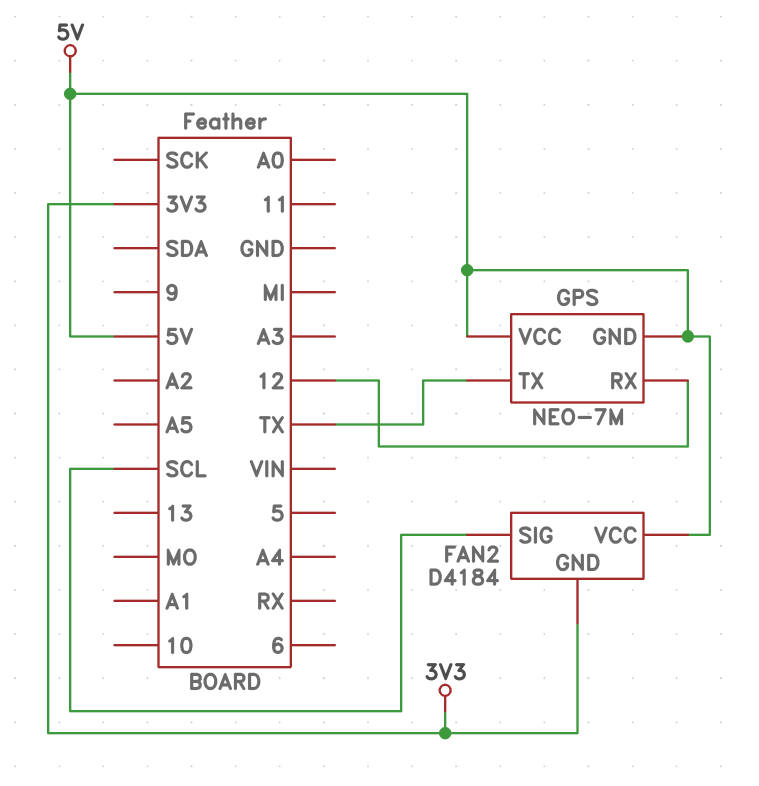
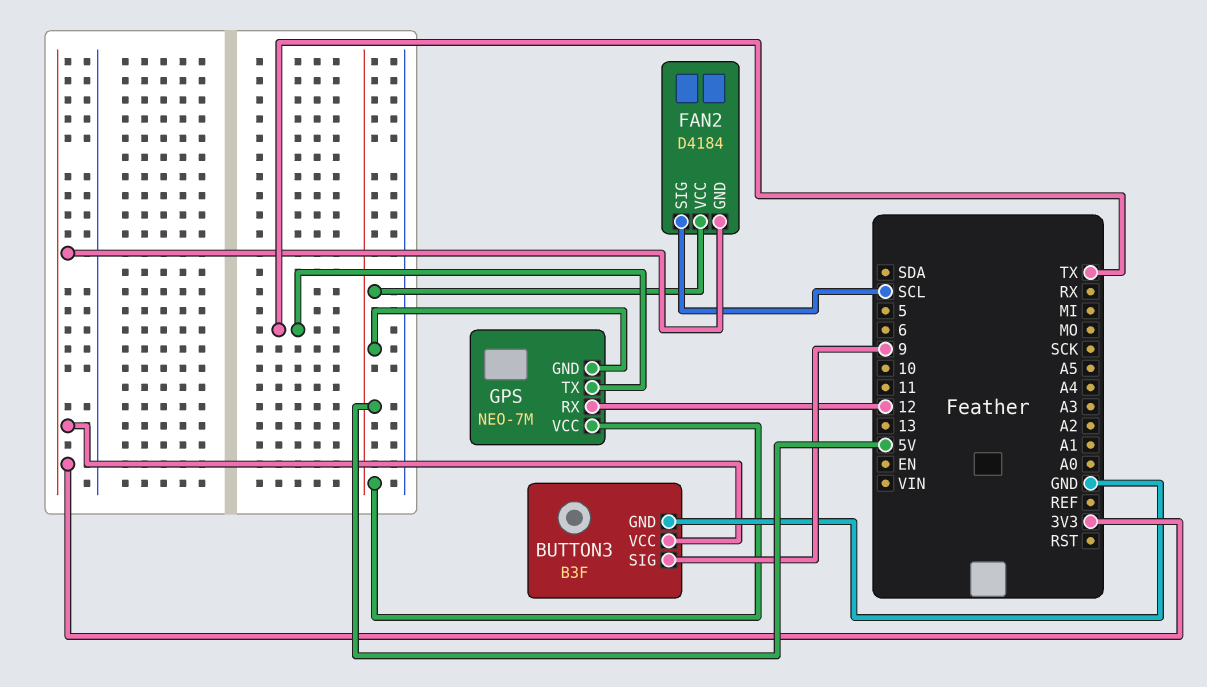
BUTTON3: none -> B3F
BUTTON3 pin GND: none -> GND
BUTTON3 pin SIG: none -> 9
BUTTON3 pin VCC: none -> 3V3

